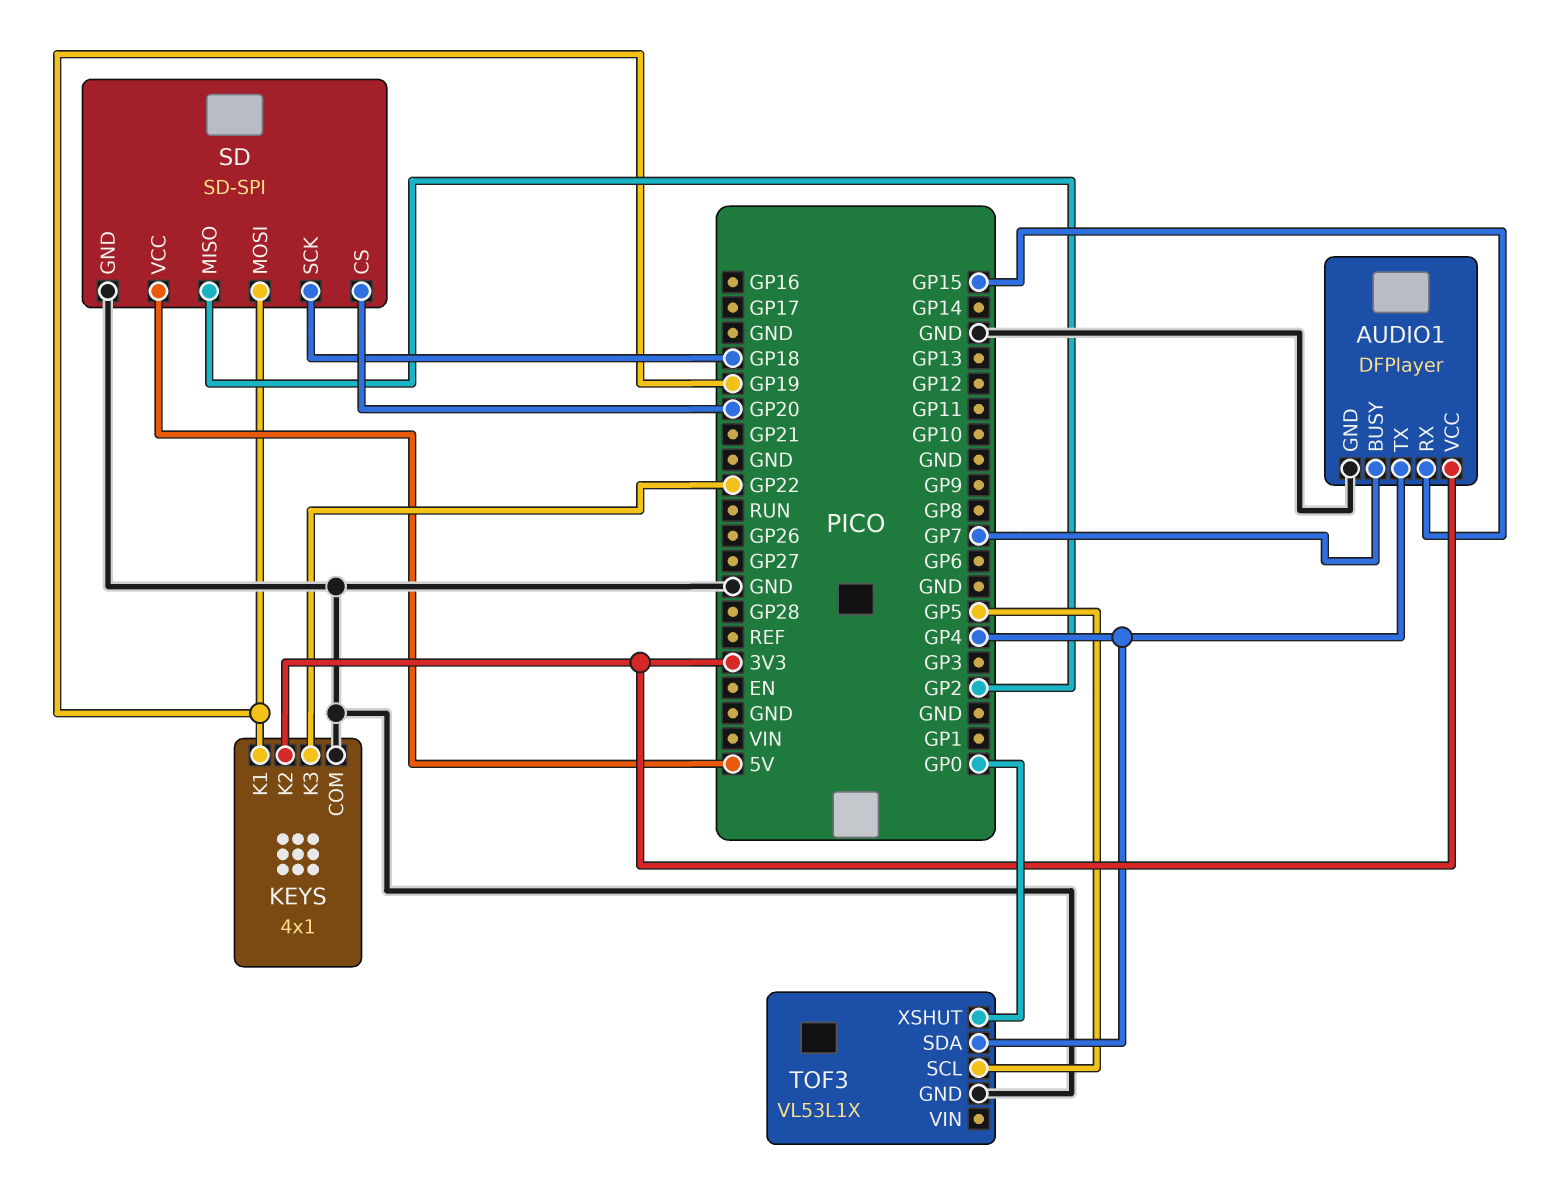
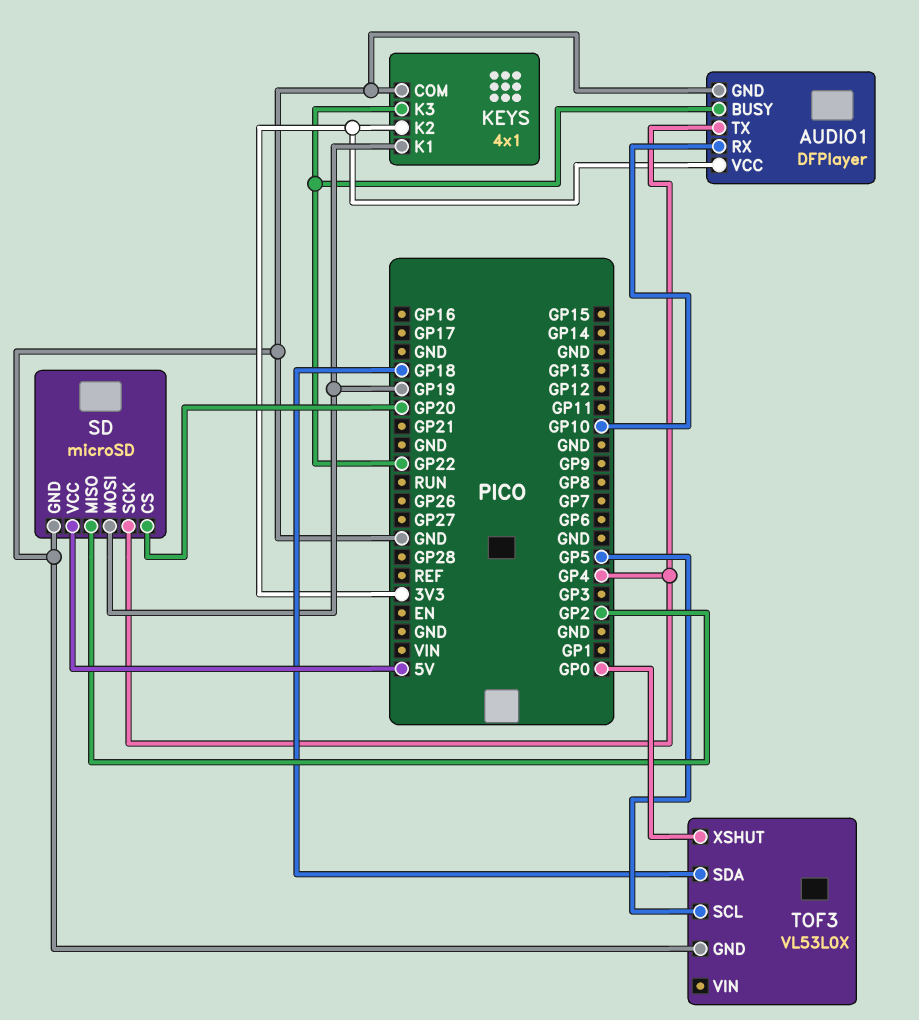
AUDIO1 pin BUSY: GP7 -> GP22
AUDIO1 pin RX: GP15 -> GP10
SD: SD-SPI -> microSD
SD pin SCK: GP18 -> GP4
TOF3: VL53L1X -> VL53L0X
TOF3 pin SDA: GP4 -> GP18

